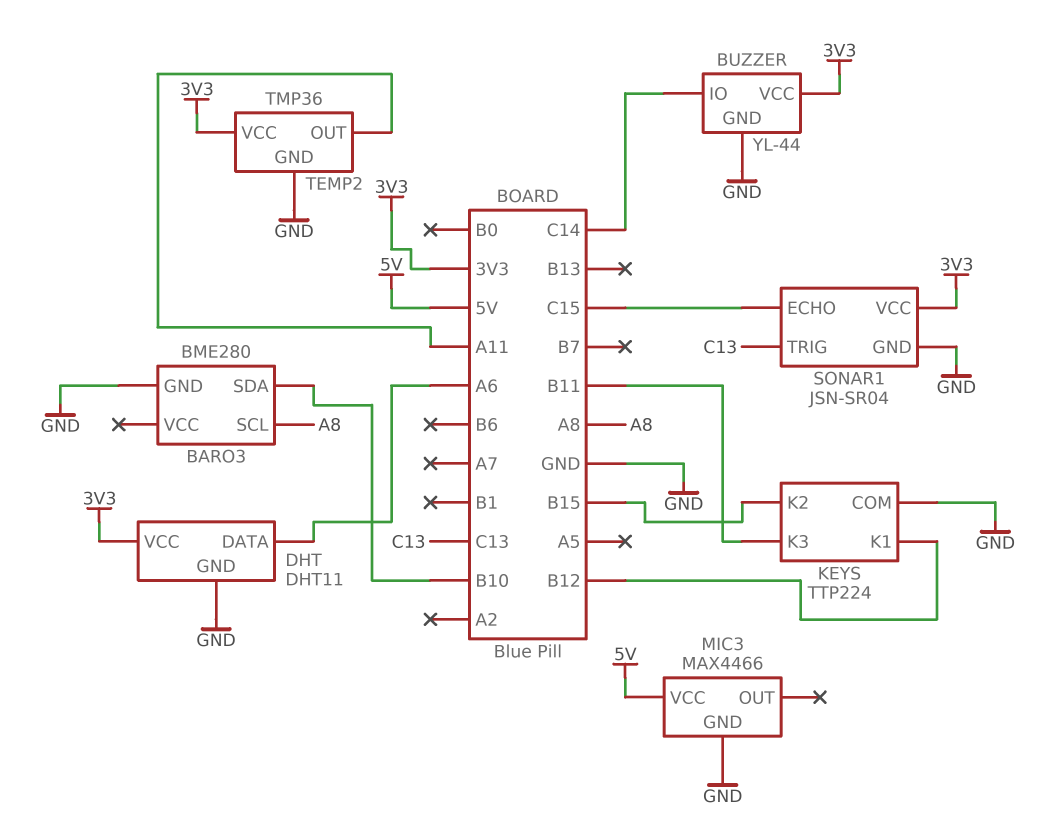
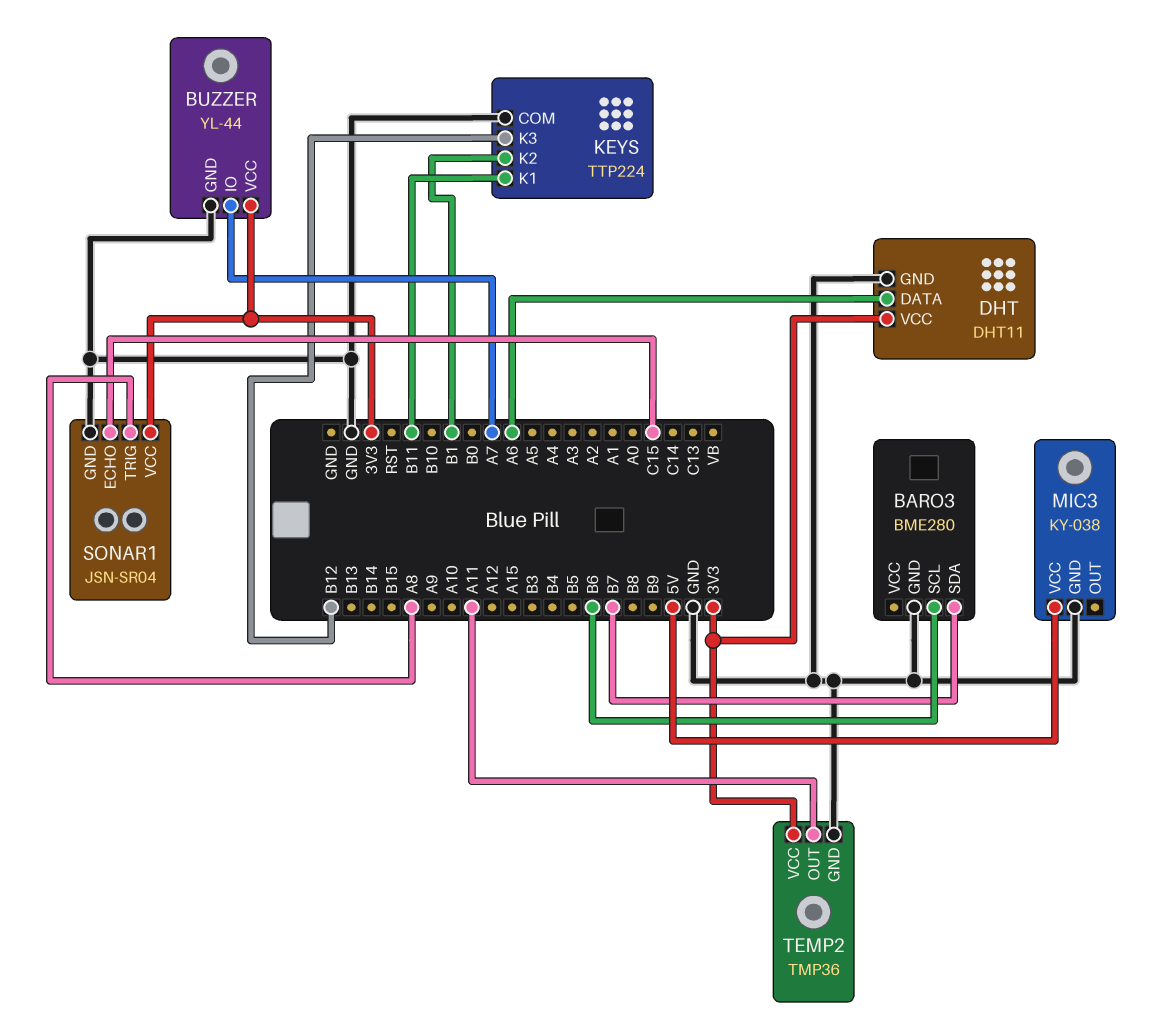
BARO3 pin SCL: A8 -> B6
BARO3 pin SDA: B10 -> B7
BUZZER pin IO: C14 -> A7
KEYS pin K1: B12 -> B11
KEYS pin K2: B15 -> B1
KEYS pin K3: B11 -> B12
MIC3: MAX4466 -> KY-038
SONAR1 pin TRIG: C13 -> A8

